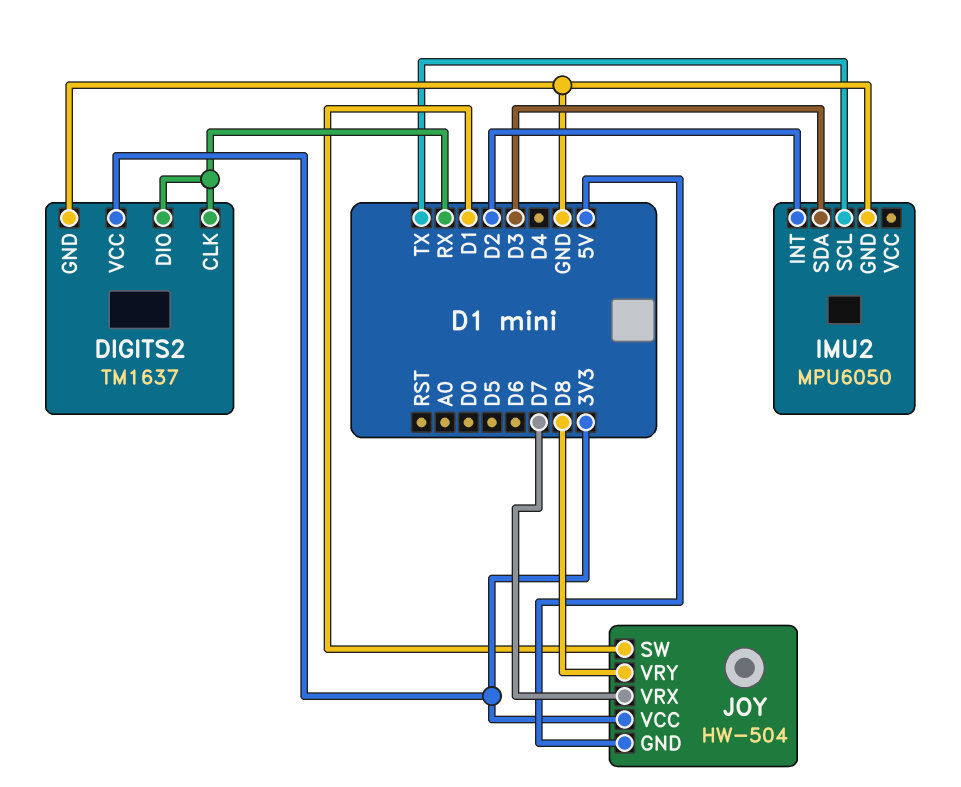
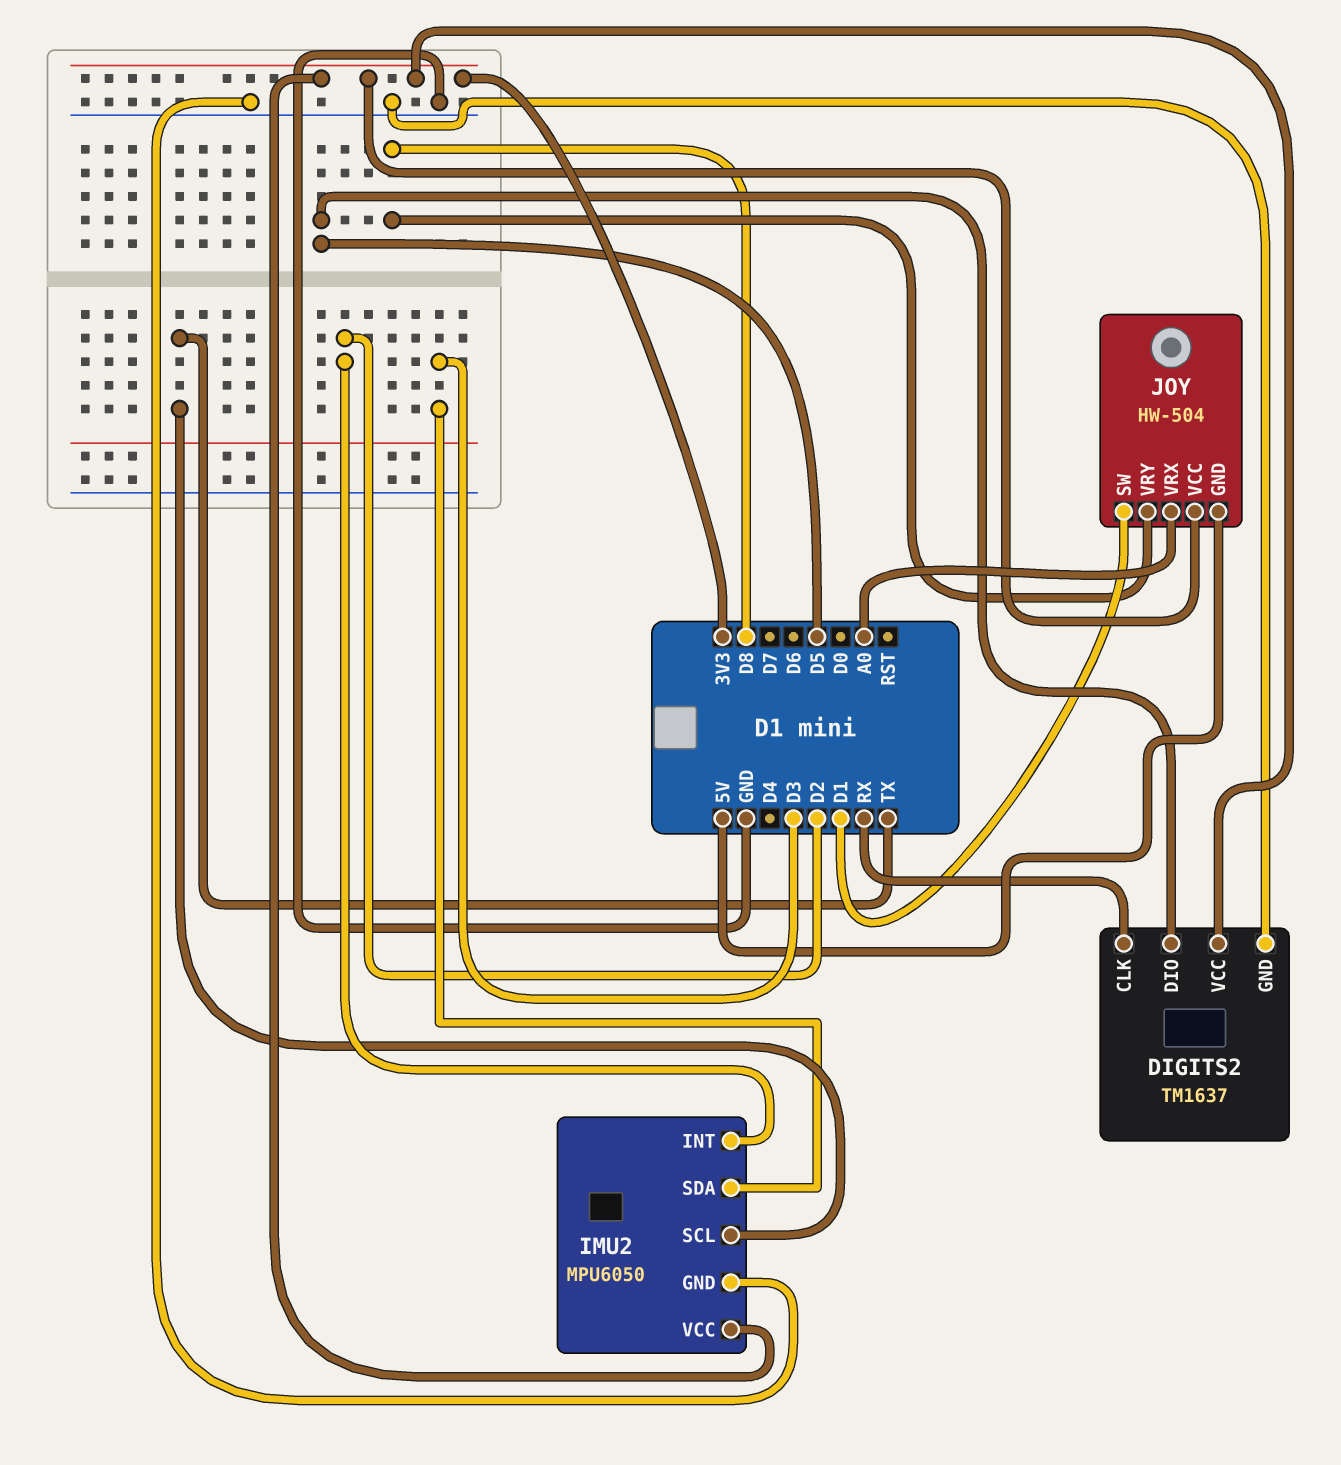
DIGITS2 pin DIO: RX -> D5
IMU2 pin VCC: none -> 3V3
JOY pin VRX: D7 -> A0

